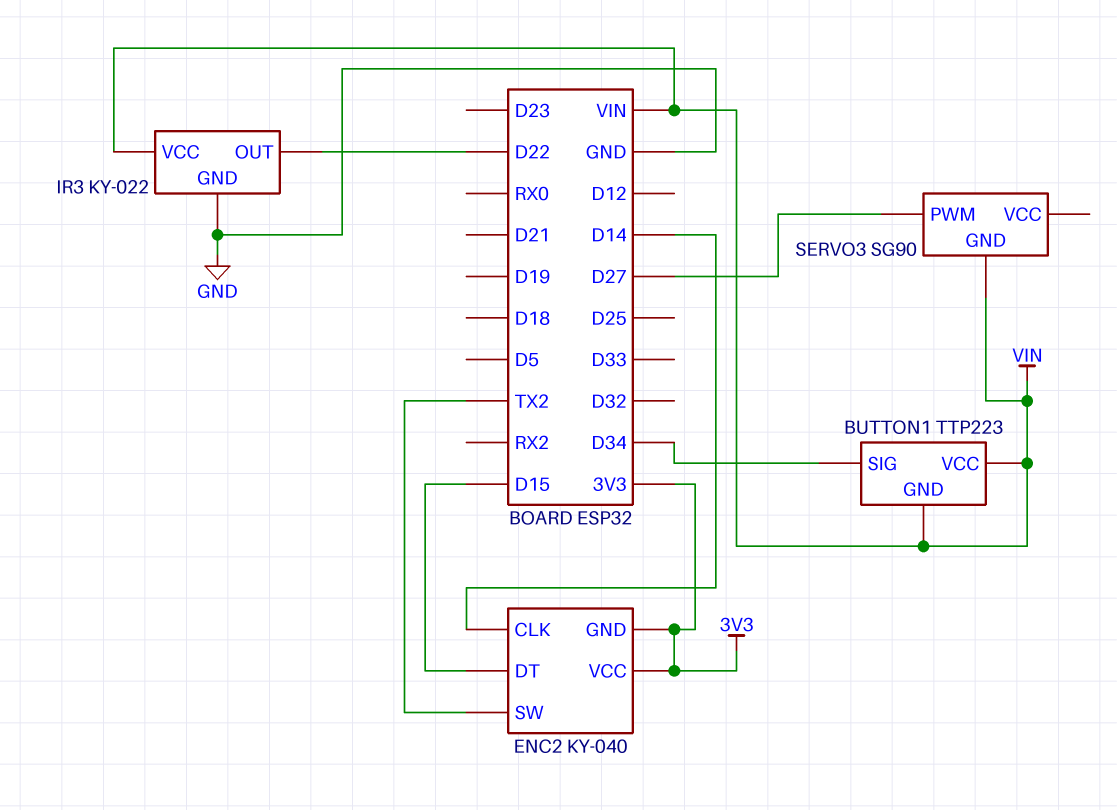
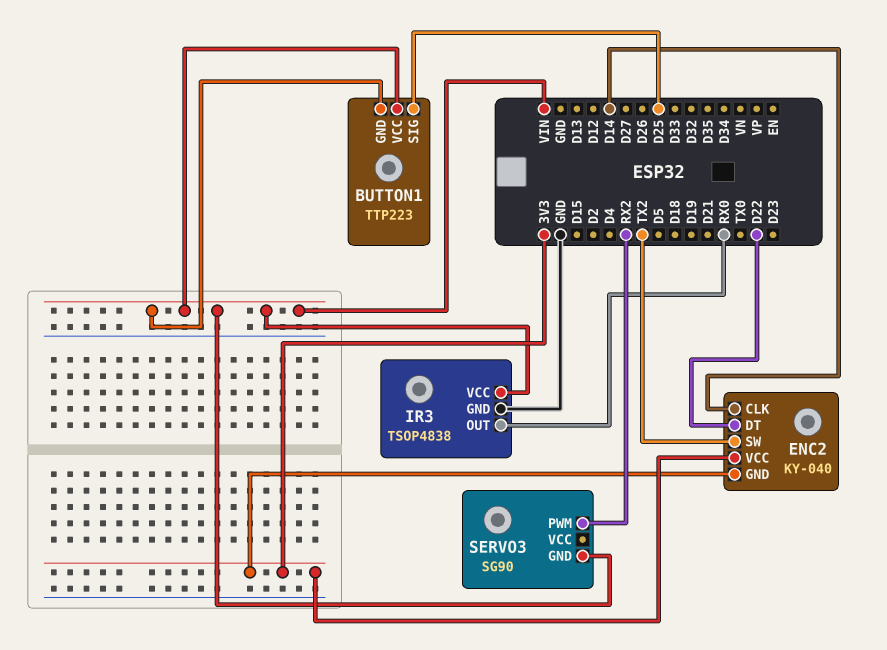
BUTTON1 pin SIG: D34 -> D25
ENC2 pin DT: D15 -> D22
IR3: KY-022 -> TSOP4838
IR3 pin OUT: D22 -> RX0
SERVO3 pin PWM: D27 -> RX2

